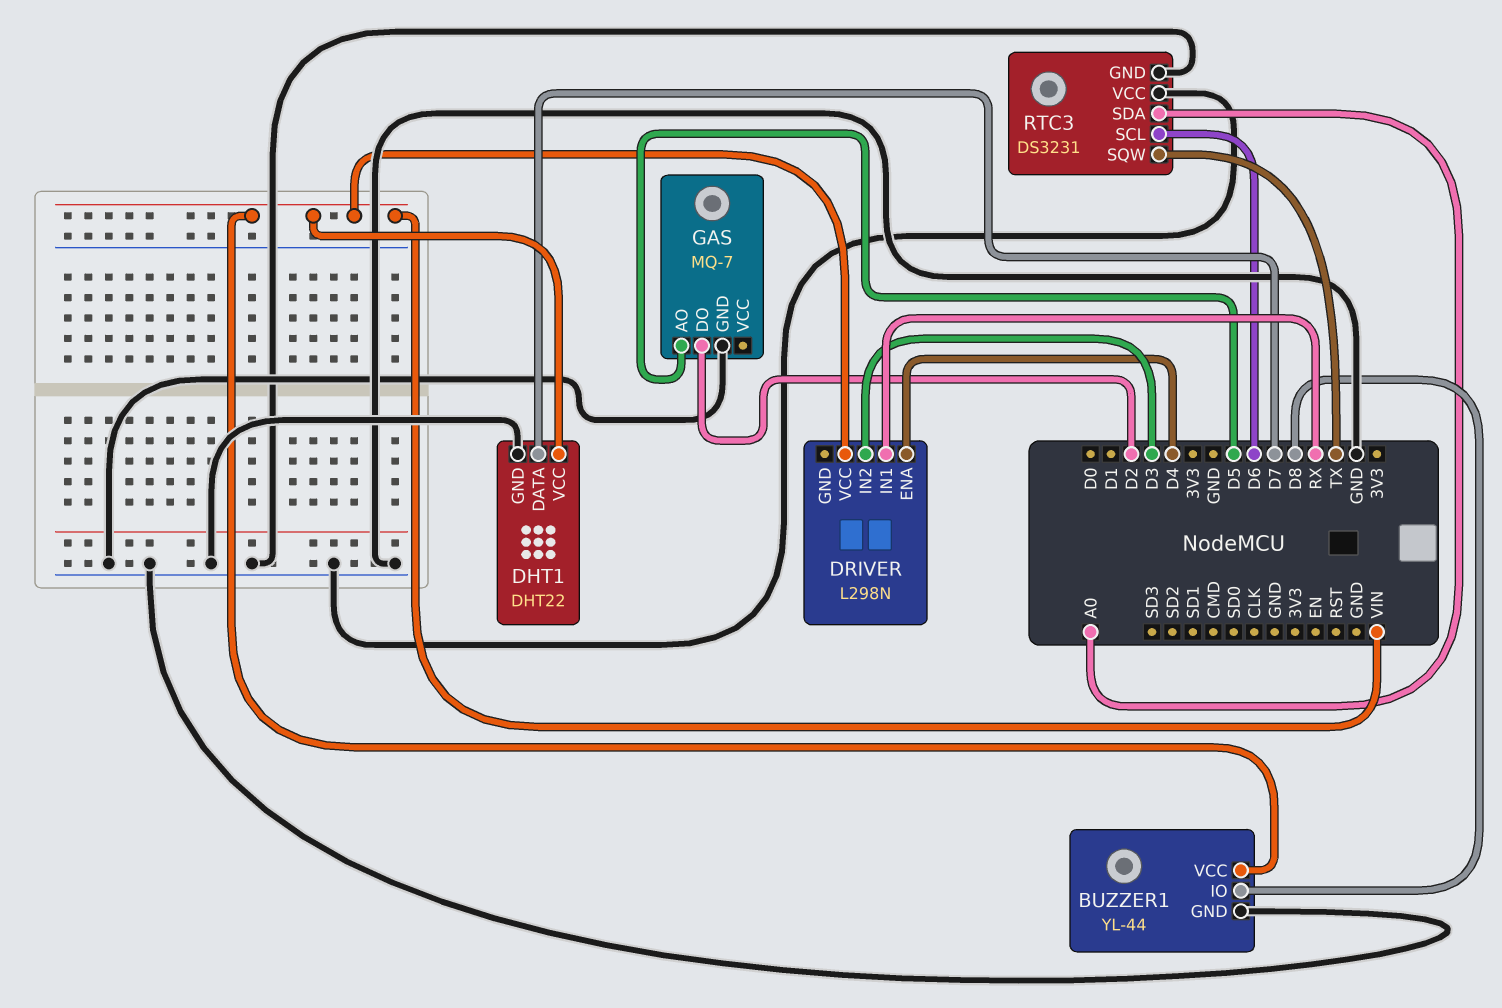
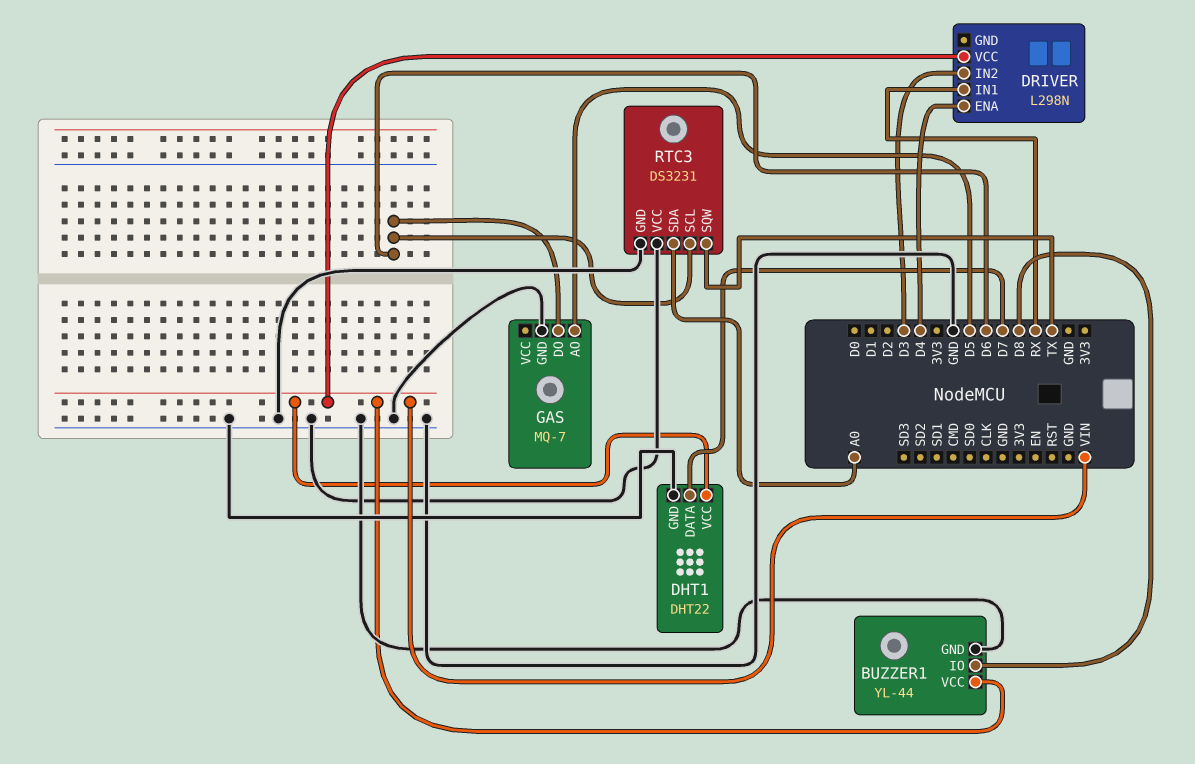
GAS pin DO: D2 -> D6

